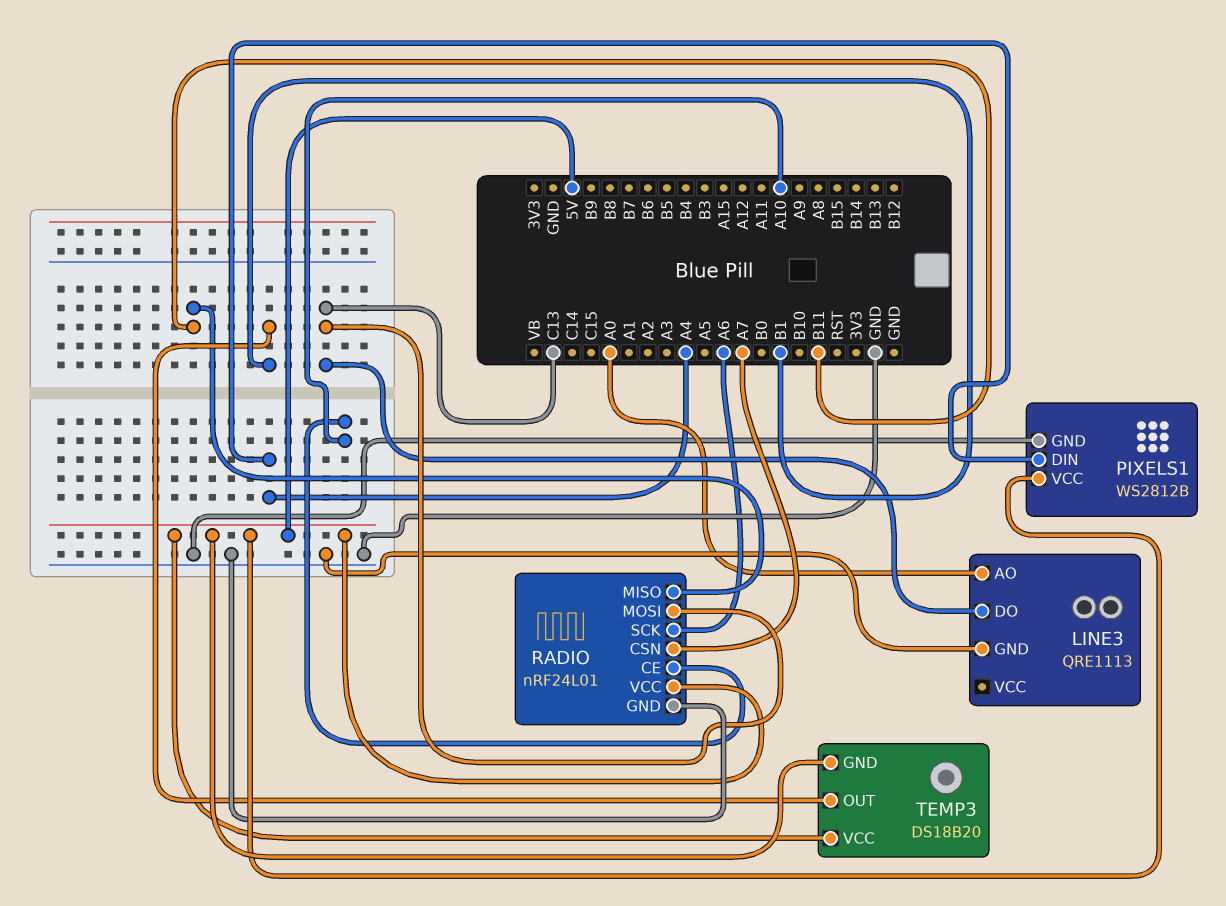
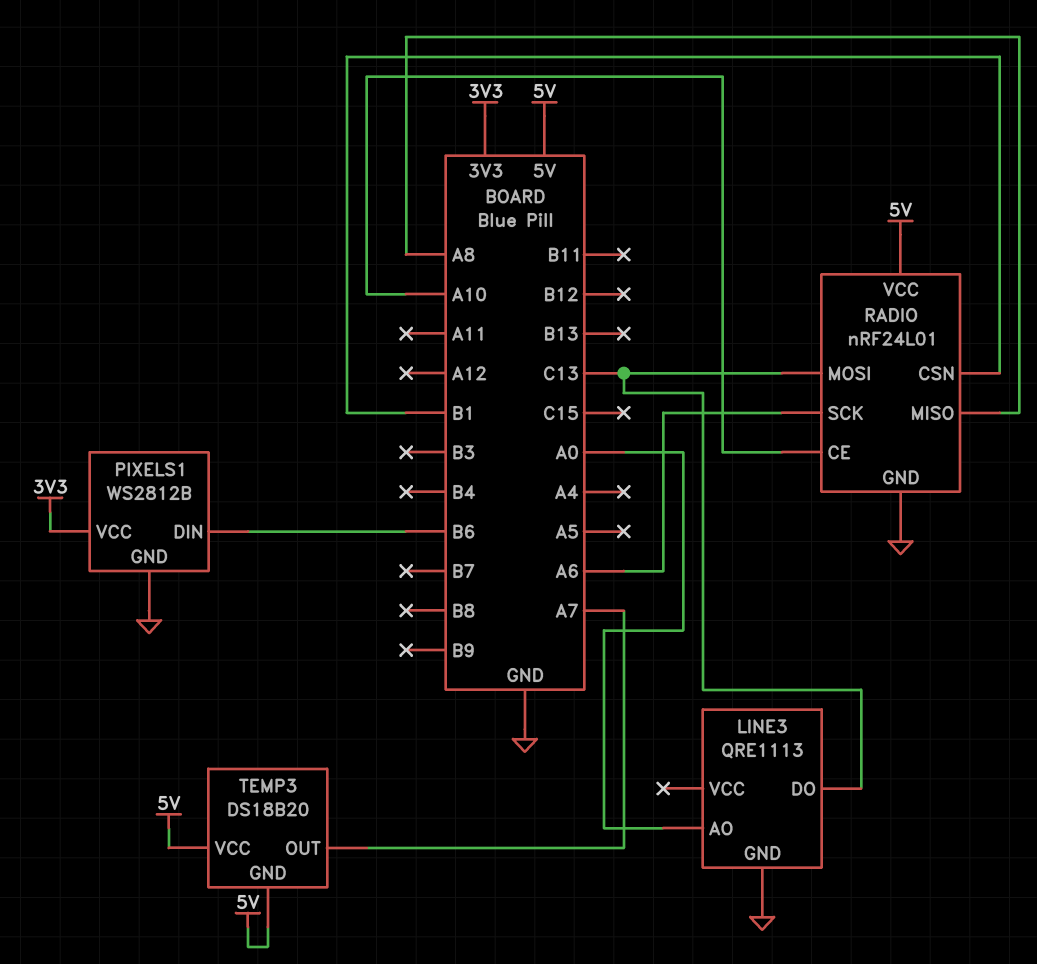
PIXELS1 pin DIN: A4 -> B6
PIXELS1 pin VCC: 5V -> 3V3
RADIO pin CSN: A7 -> B1
RADIO pin MISO: B11 -> A8
TEMP3 pin OUT: B1 -> A7

